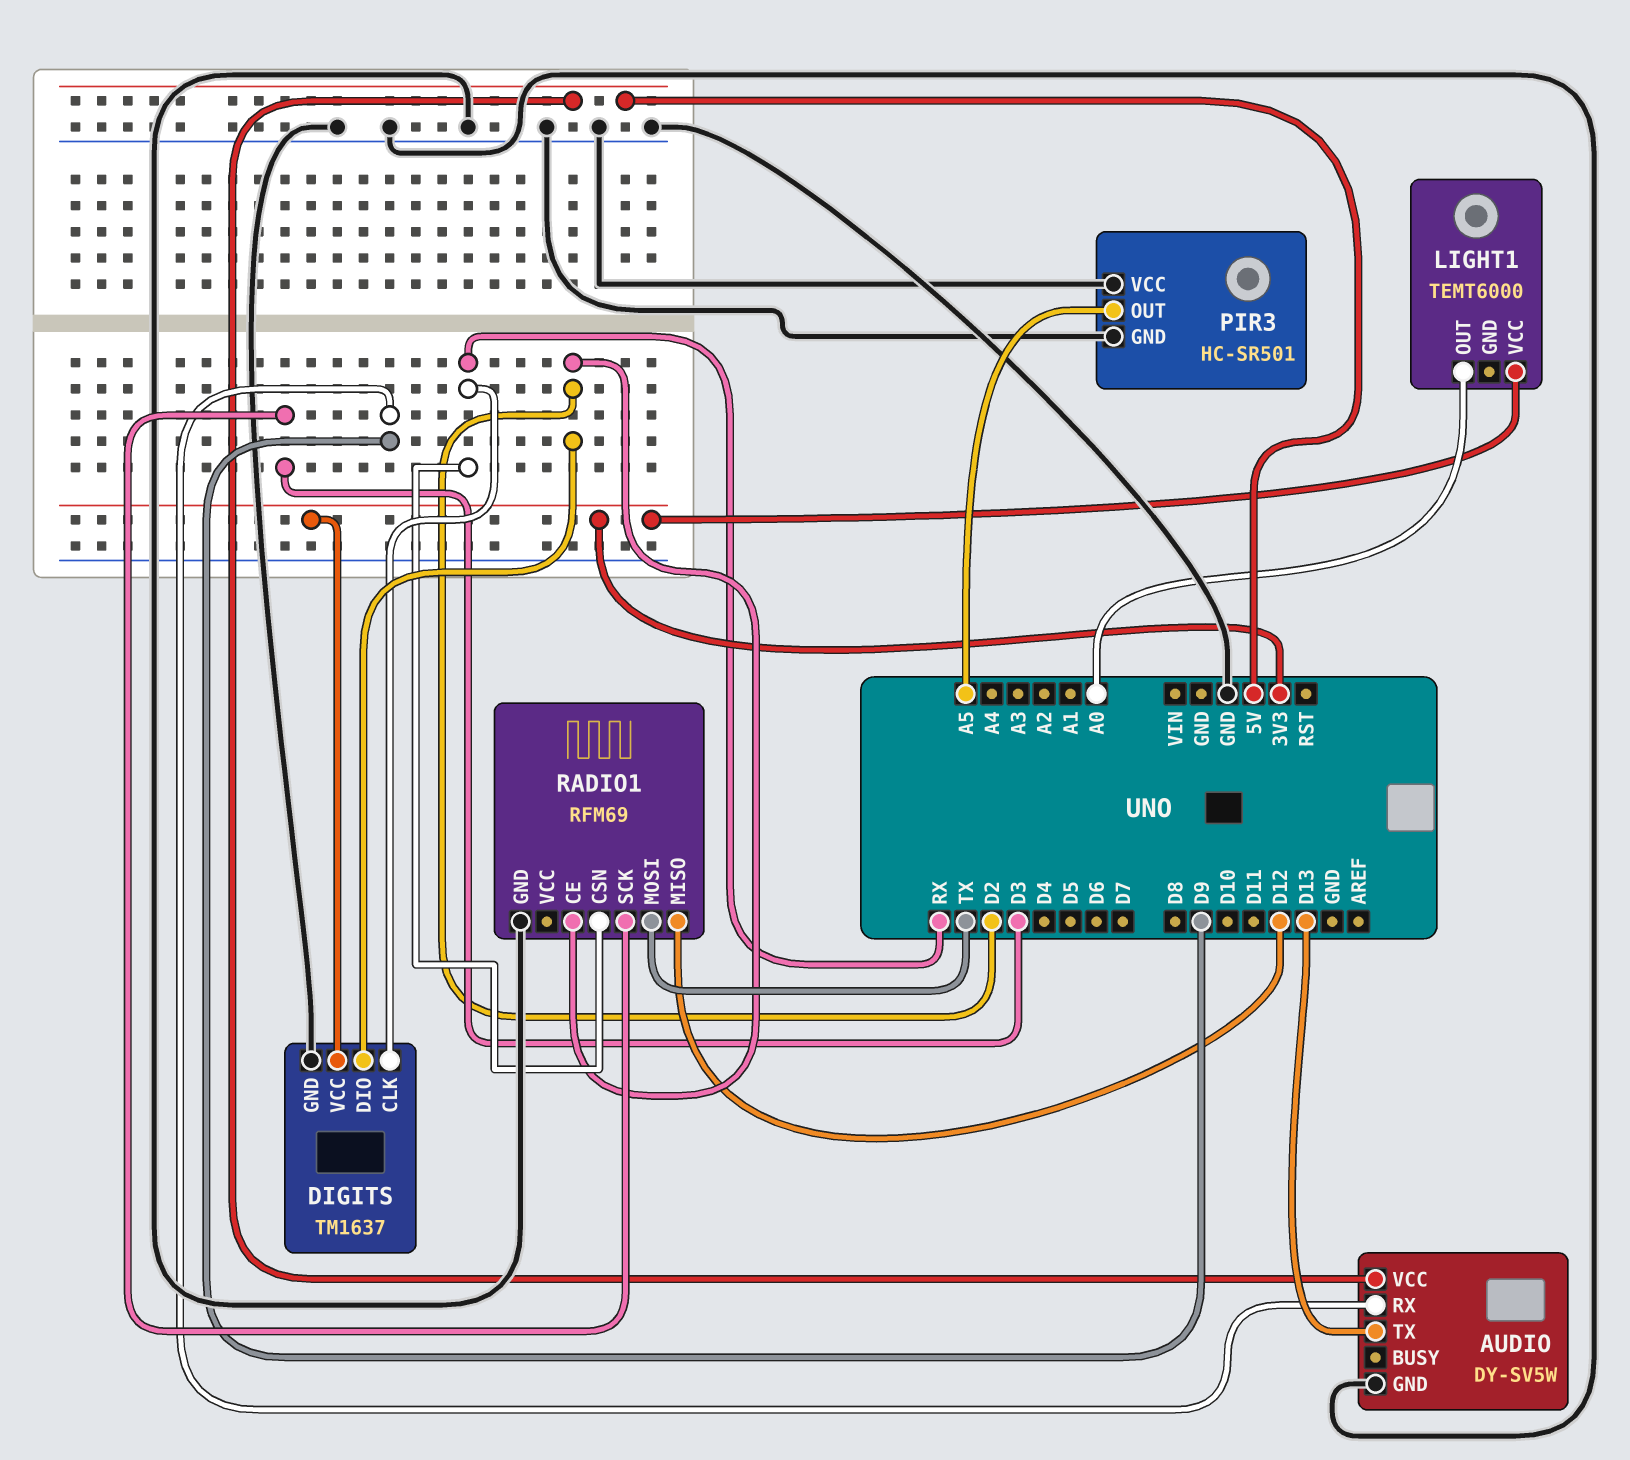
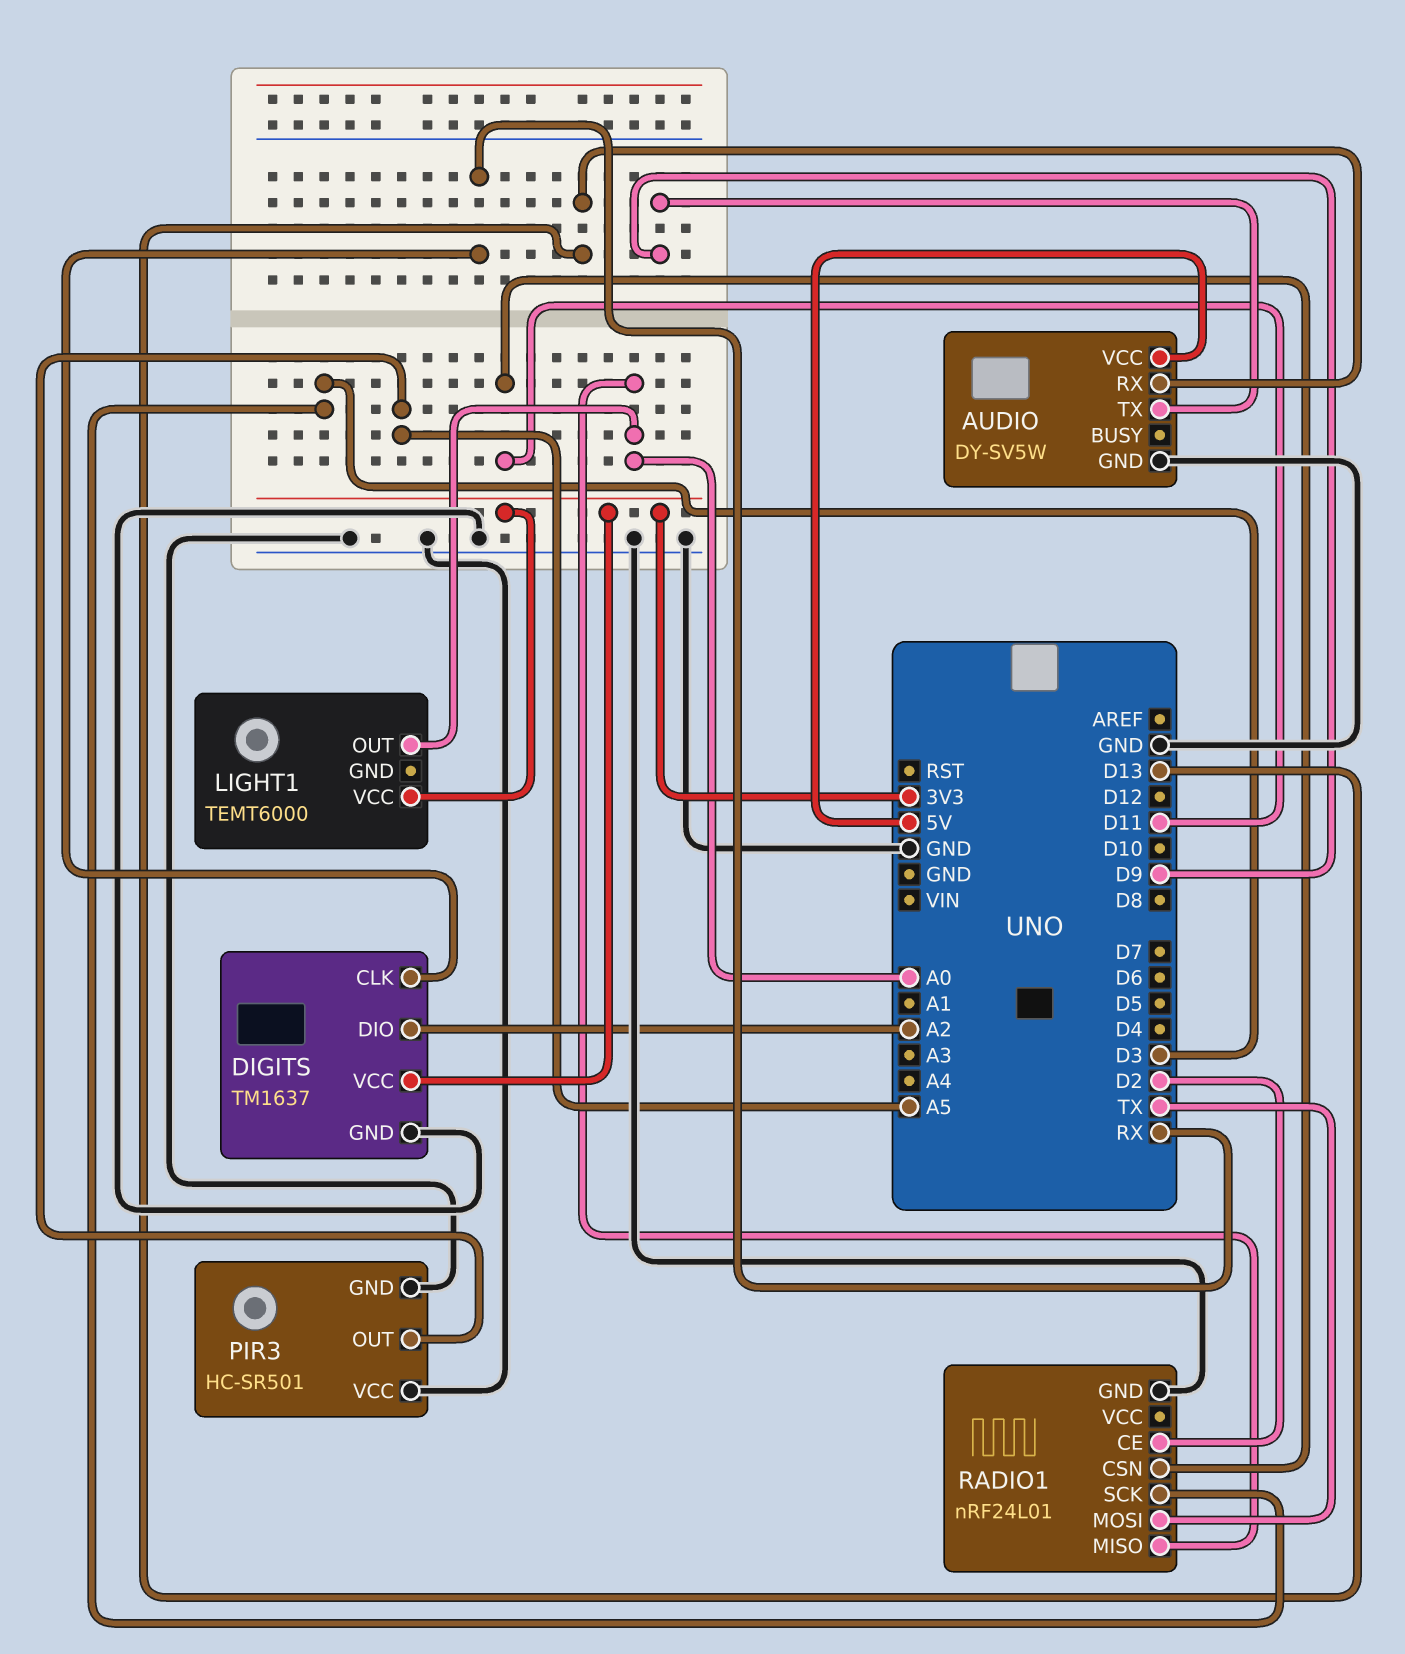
AUDIO pin RX: D9 -> D13
AUDIO pin TX: D13 -> D9
DIGITS pin DIO: D2 -> A2
RADIO1: RFM69 -> nRF24L01
RADIO1 pin CSN: RX -> D11
RADIO1 pin MISO: D12 -> A0

